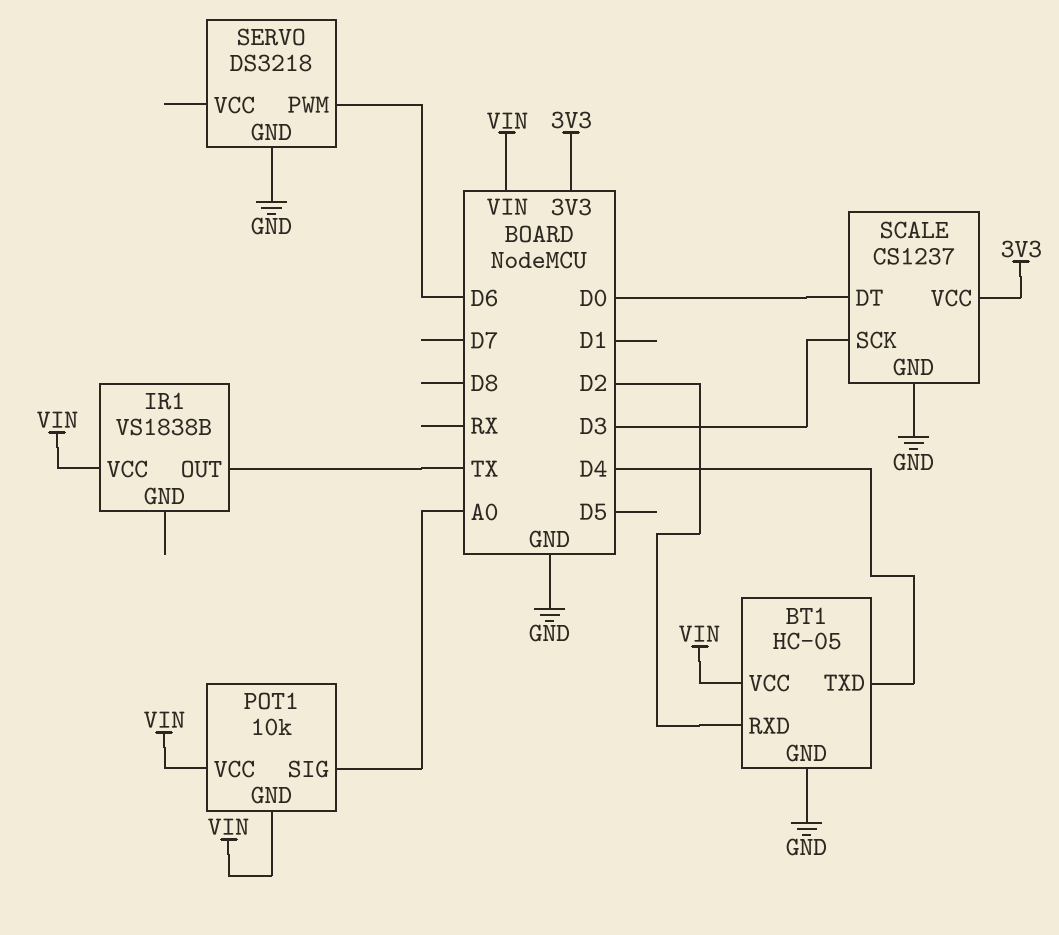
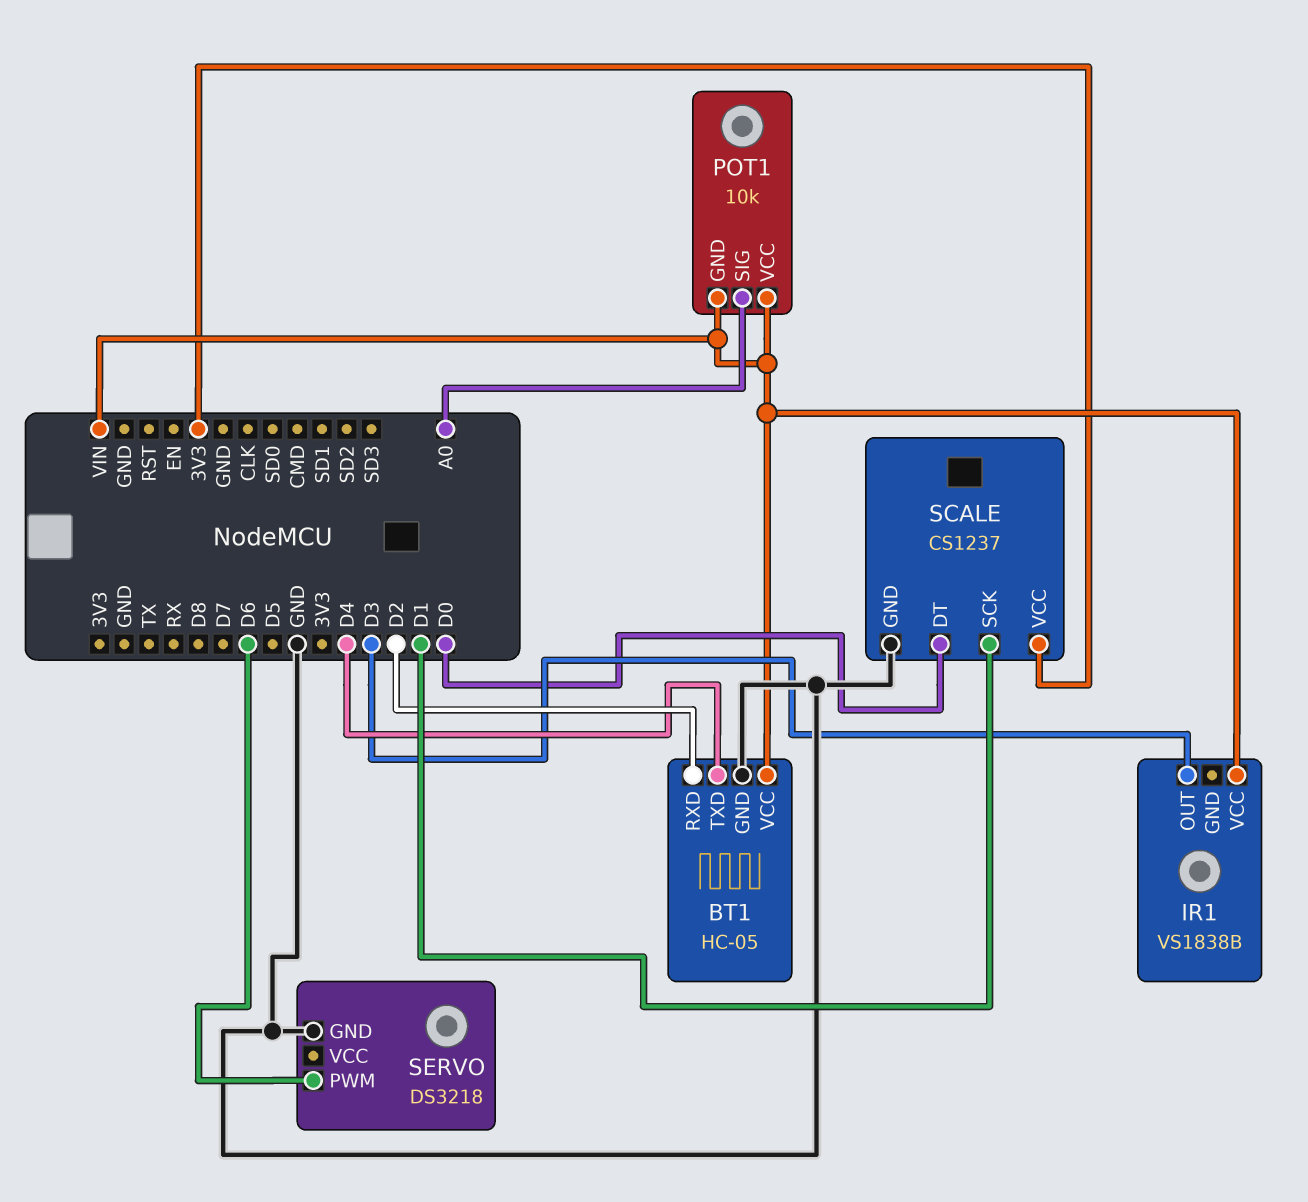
IR1 pin OUT: TX -> D3
SCALE pin SCK: D3 -> D1

